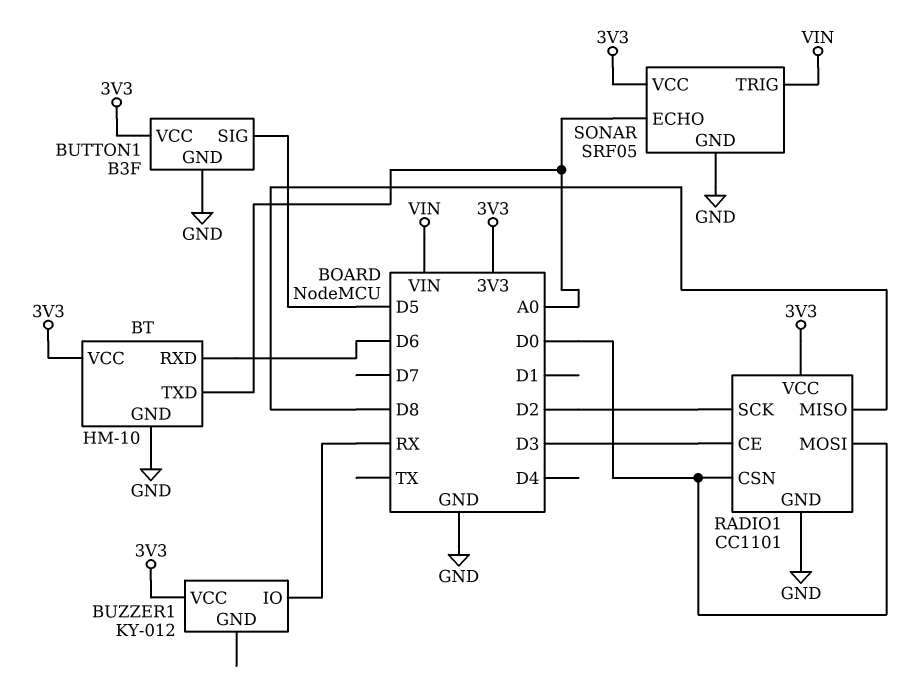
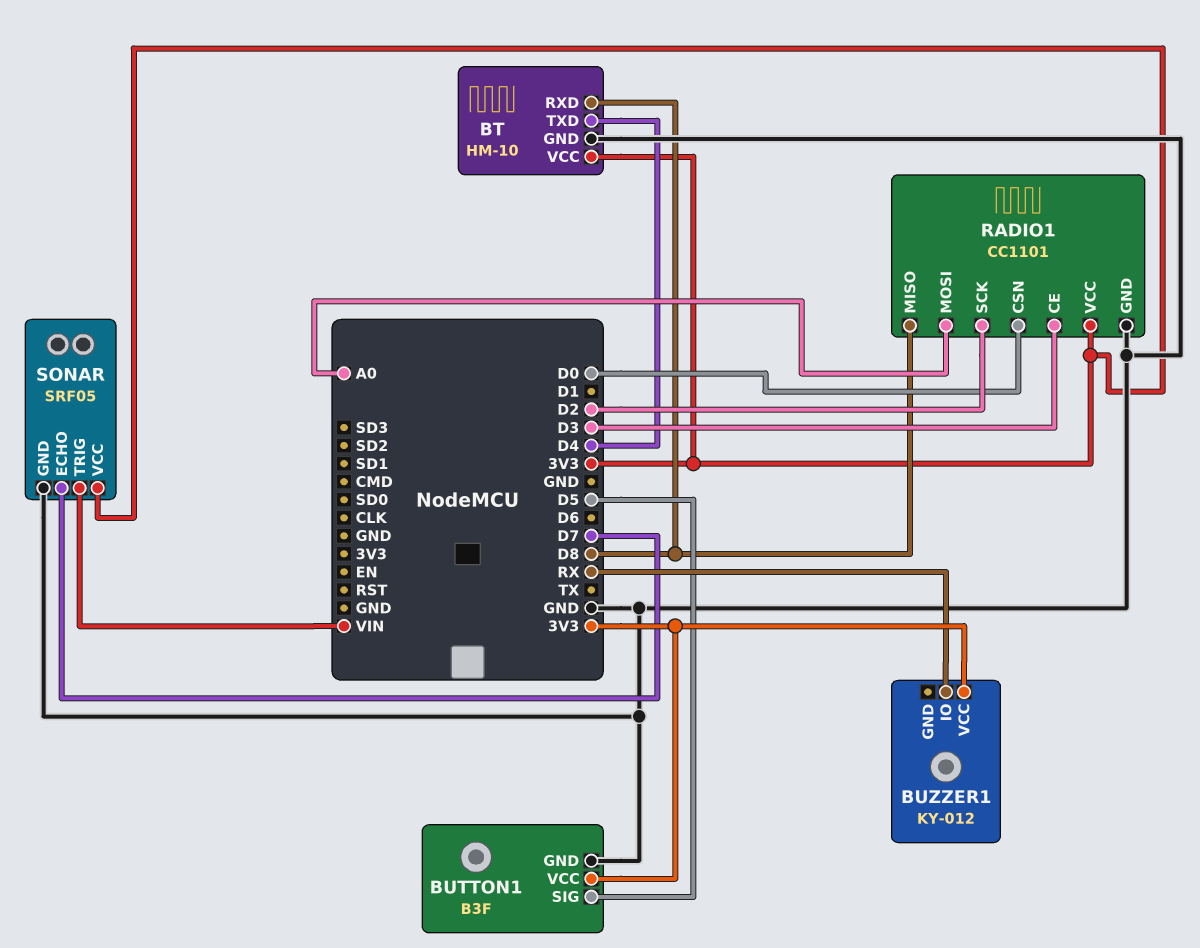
BT pin RXD: D6 -> D8
BT pin TXD: A0 -> D4
RADIO1 pin MOSI: D0 -> A0
SONAR pin ECHO: A0 -> D7

